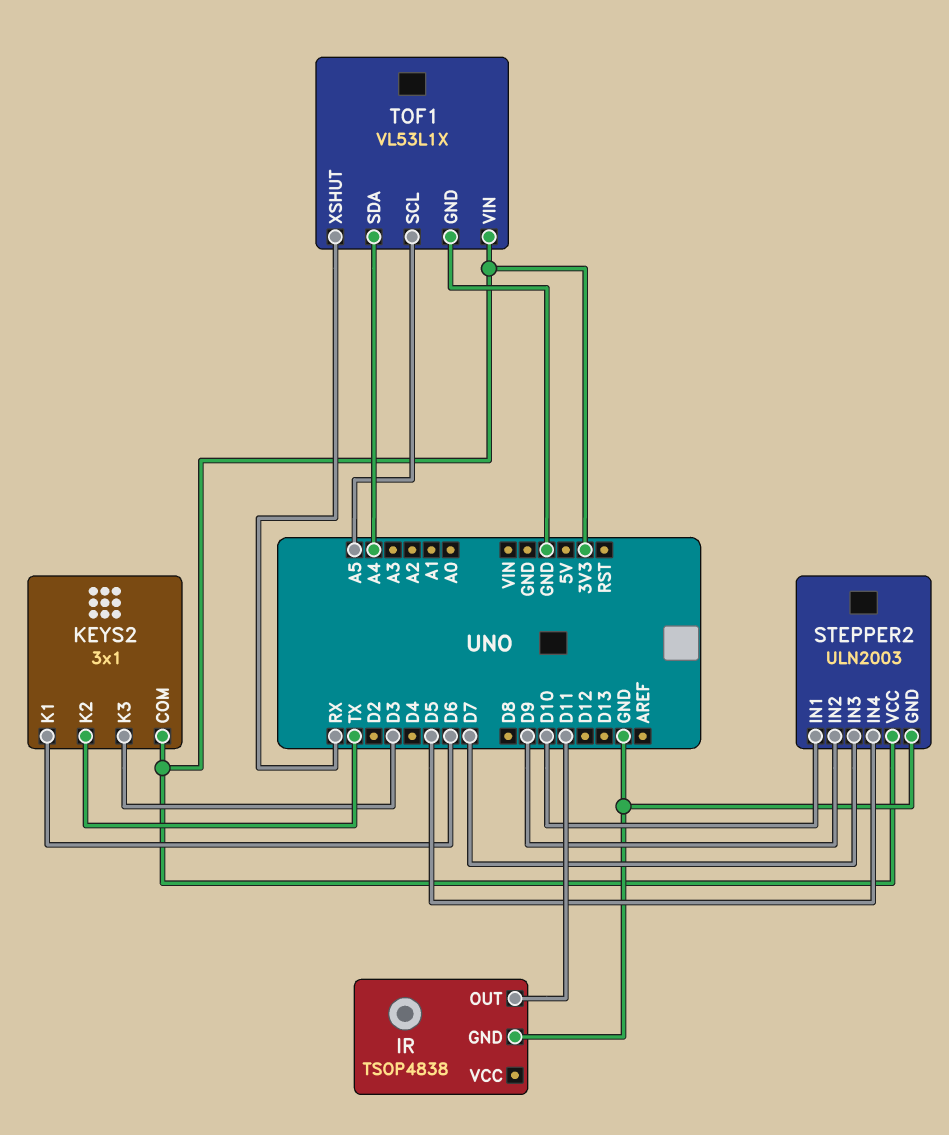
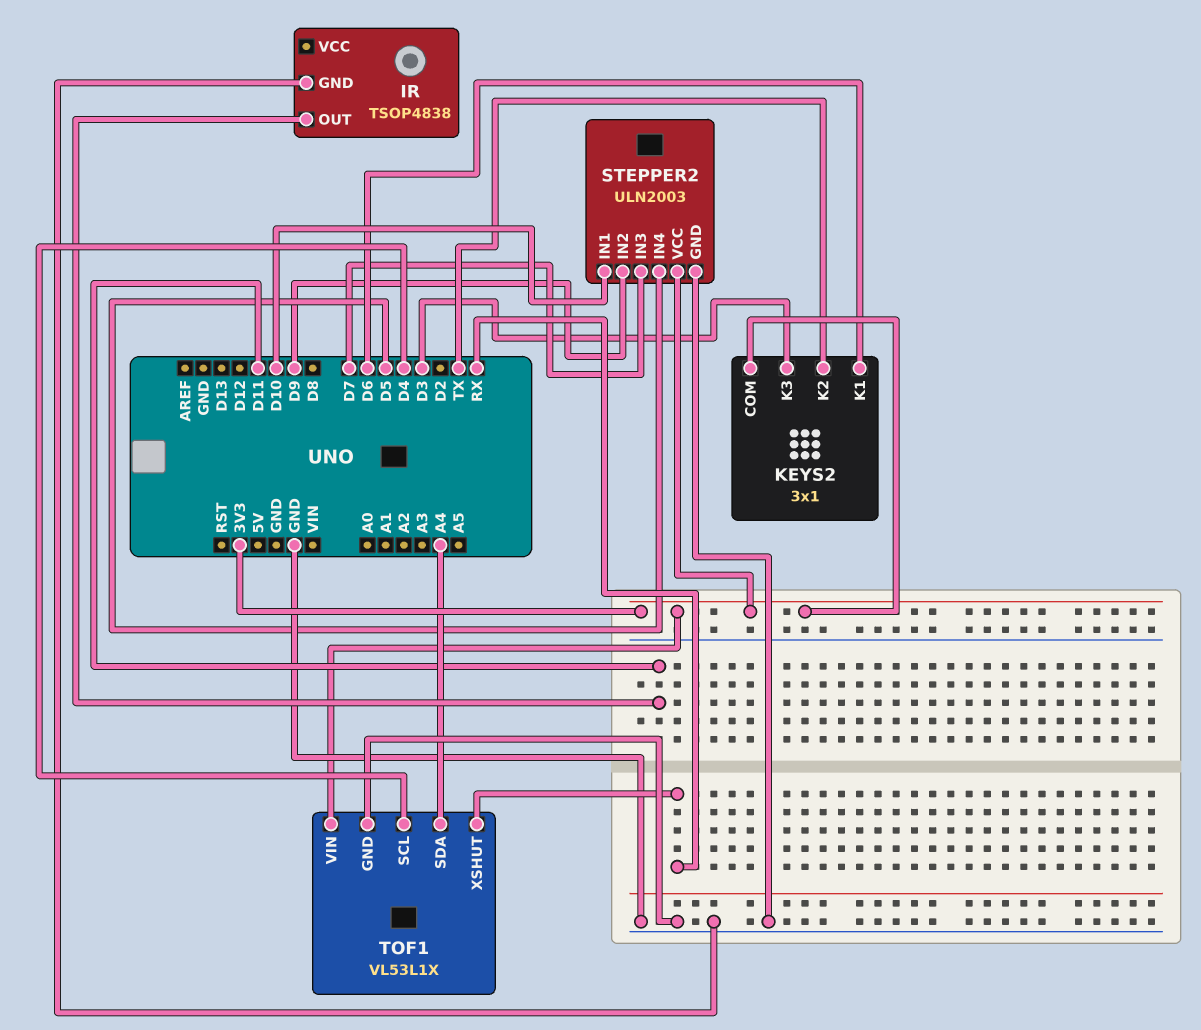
TOF1 pin SCL: A5 -> D4

